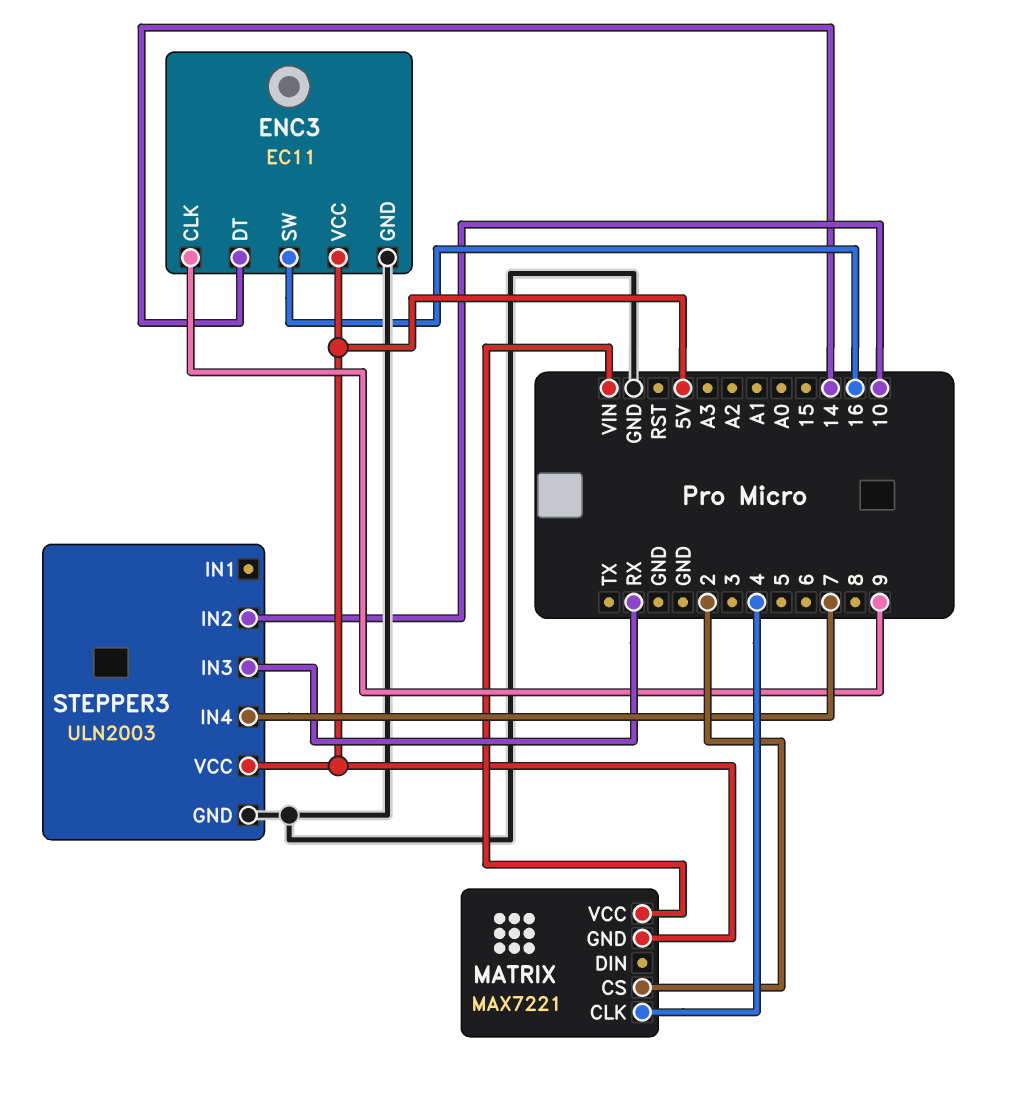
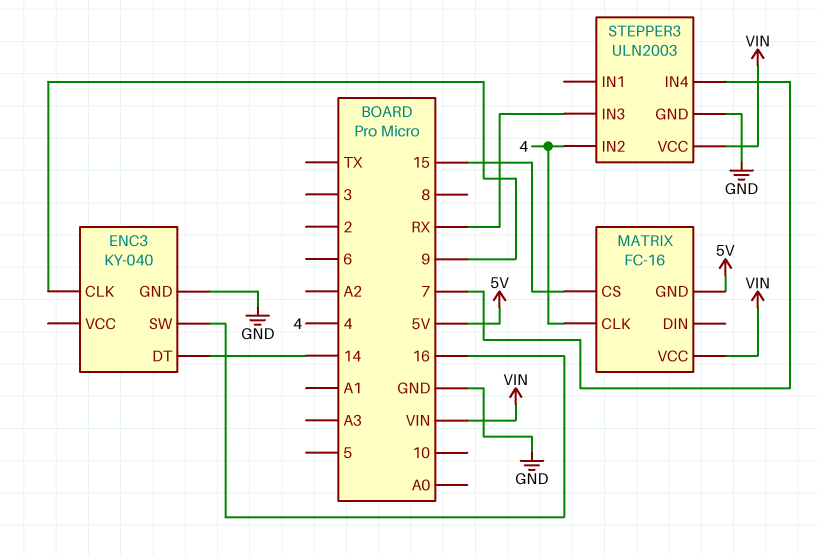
ENC3: EC11 -> KY-040
ENC3 pin VCC: 5V -> none
MATRIX: MAX7221 -> FC-16
MATRIX pin CS: 2 -> 15
STEPPER3 pin IN2: 10 -> 4
STEPPER3 pin VCC: 5V -> VIN

